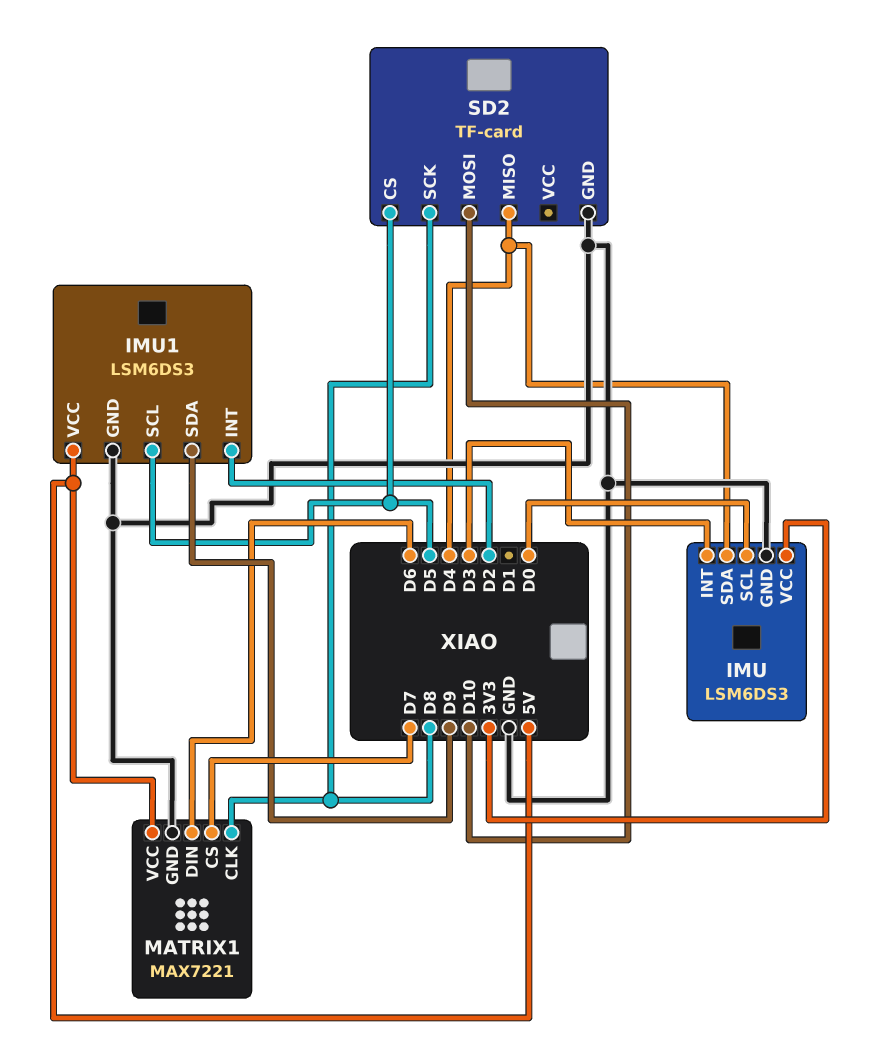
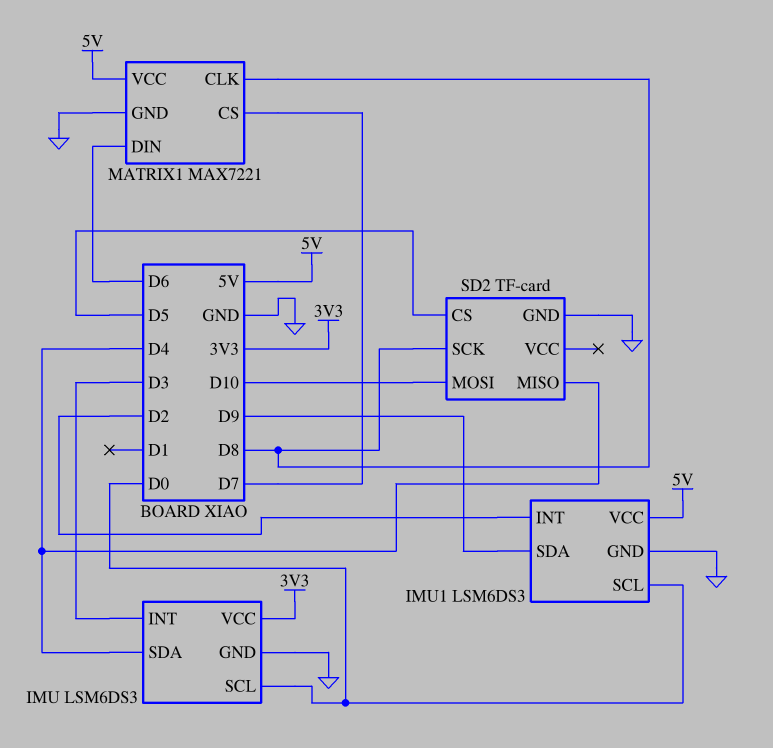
IMU1 pin SCL: D5 -> D0

